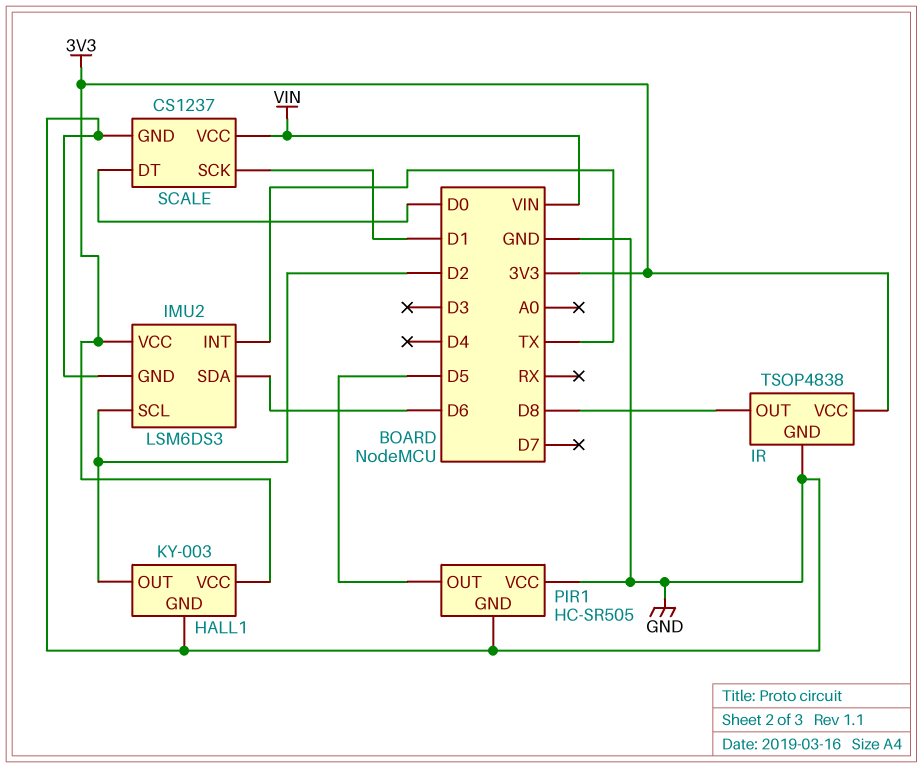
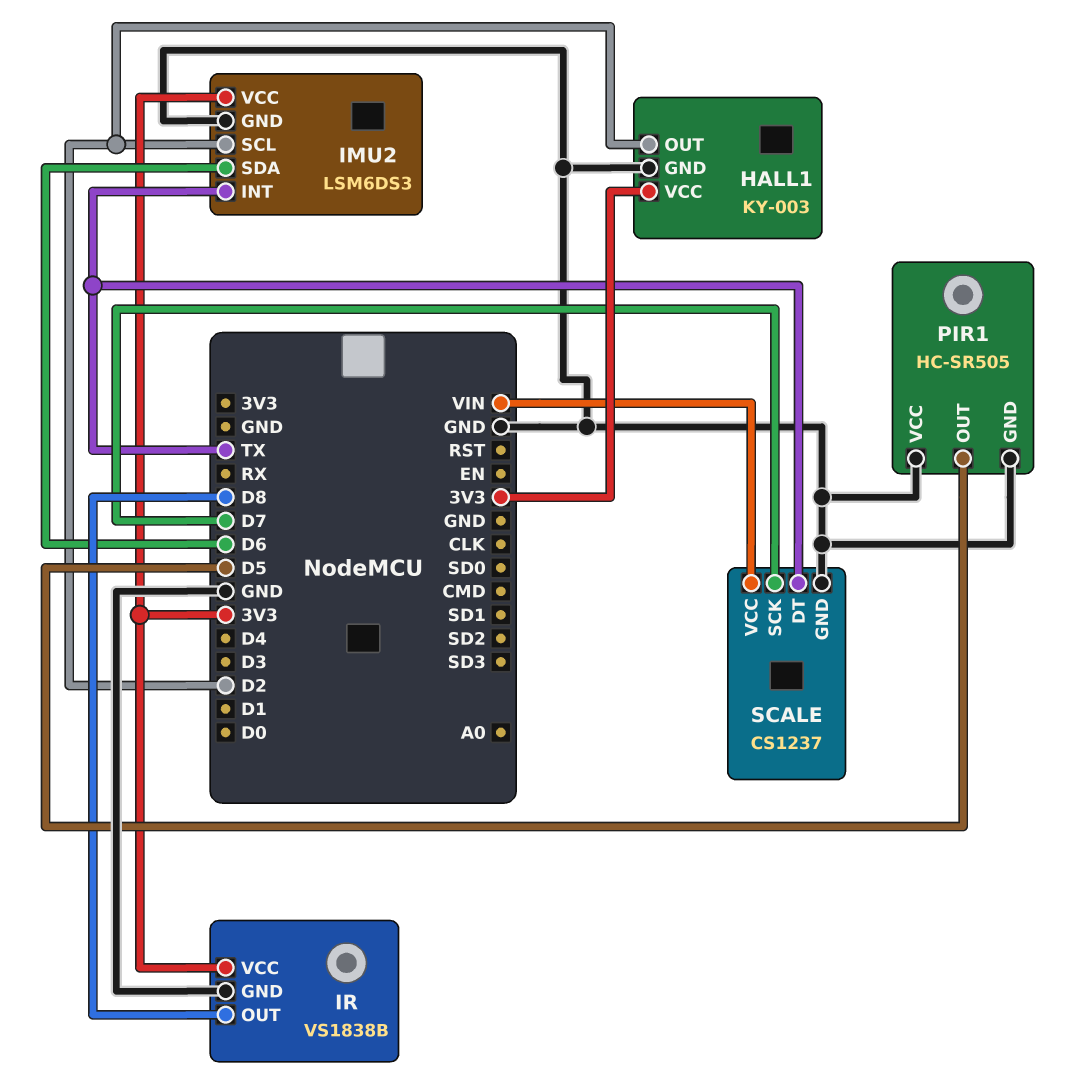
IR: TSOP4838 -> VS1838B
SCALE pin DT: D0 -> TX
SCALE pin SCK: D1 -> D7

